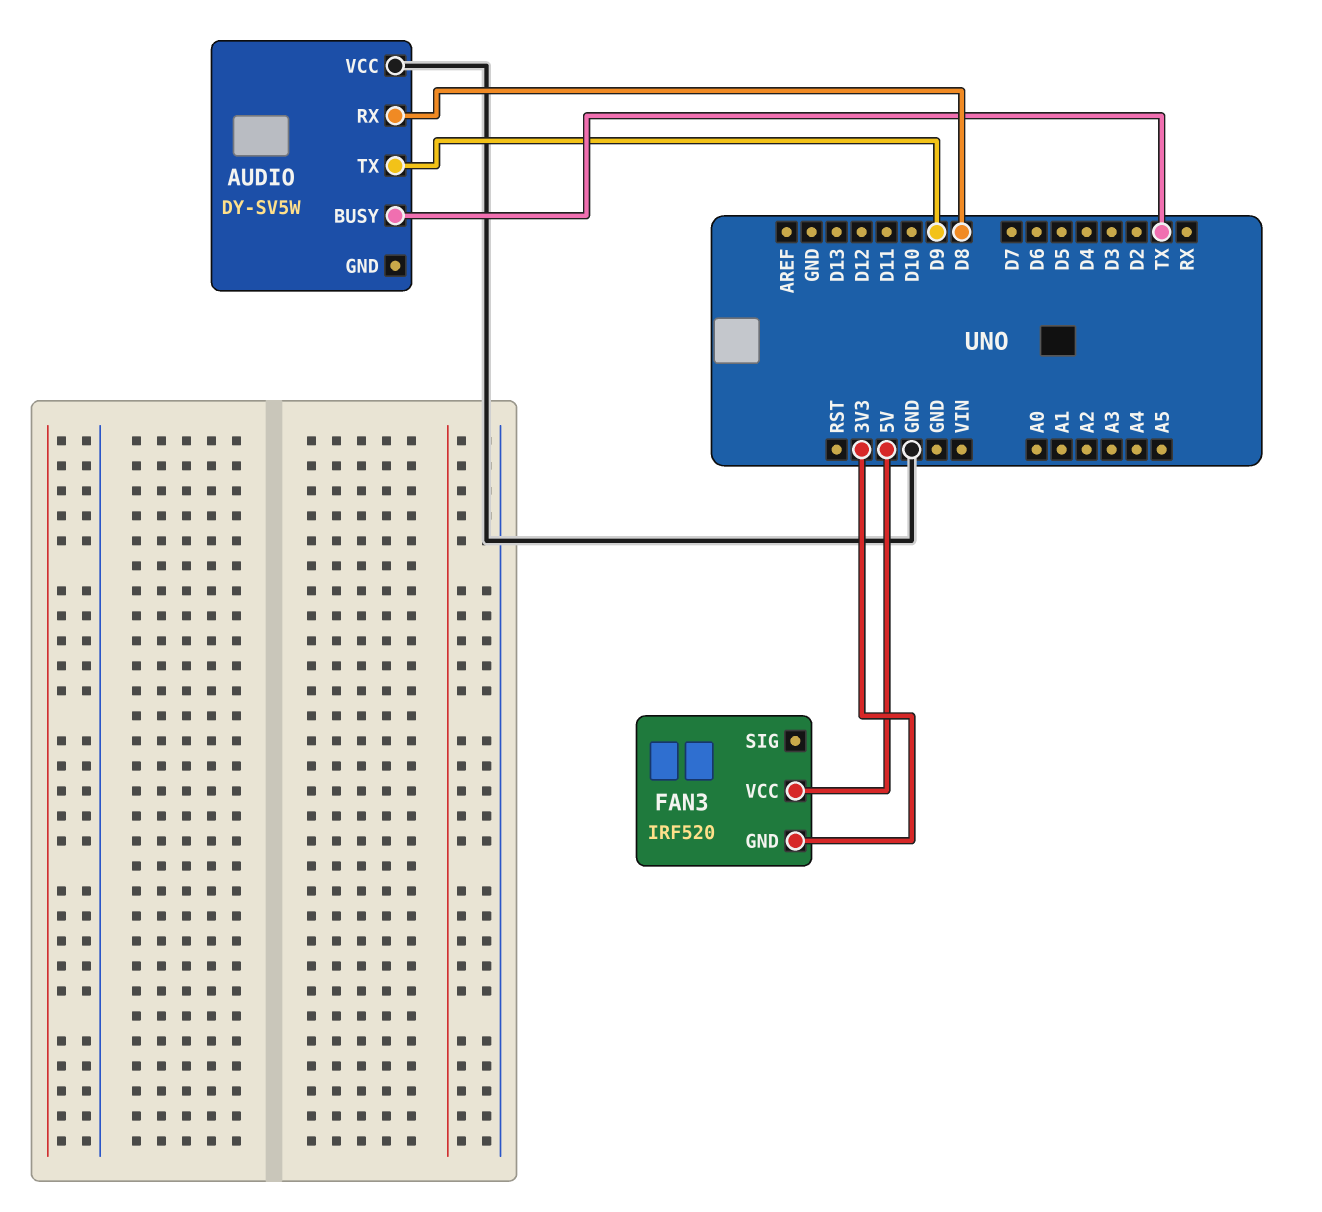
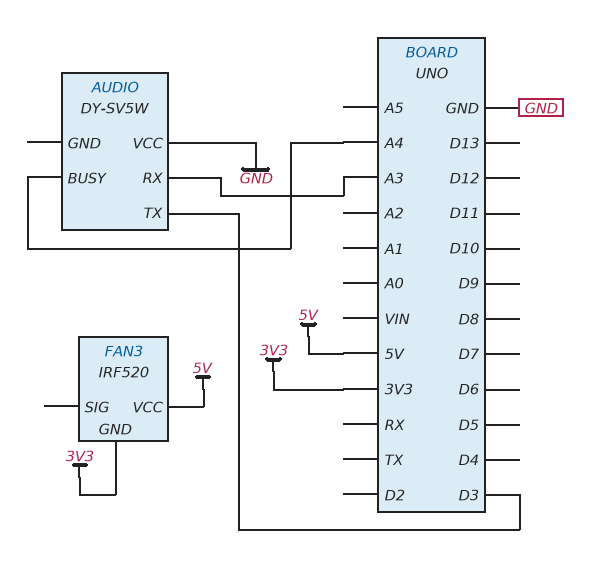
AUDIO pin BUSY: TX -> A4
AUDIO pin RX: D8 -> A3
AUDIO pin TX: D9 -> D3

